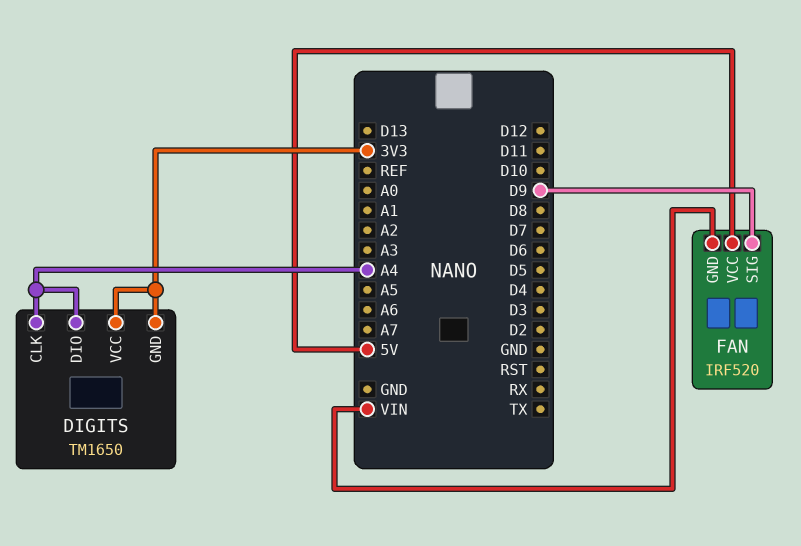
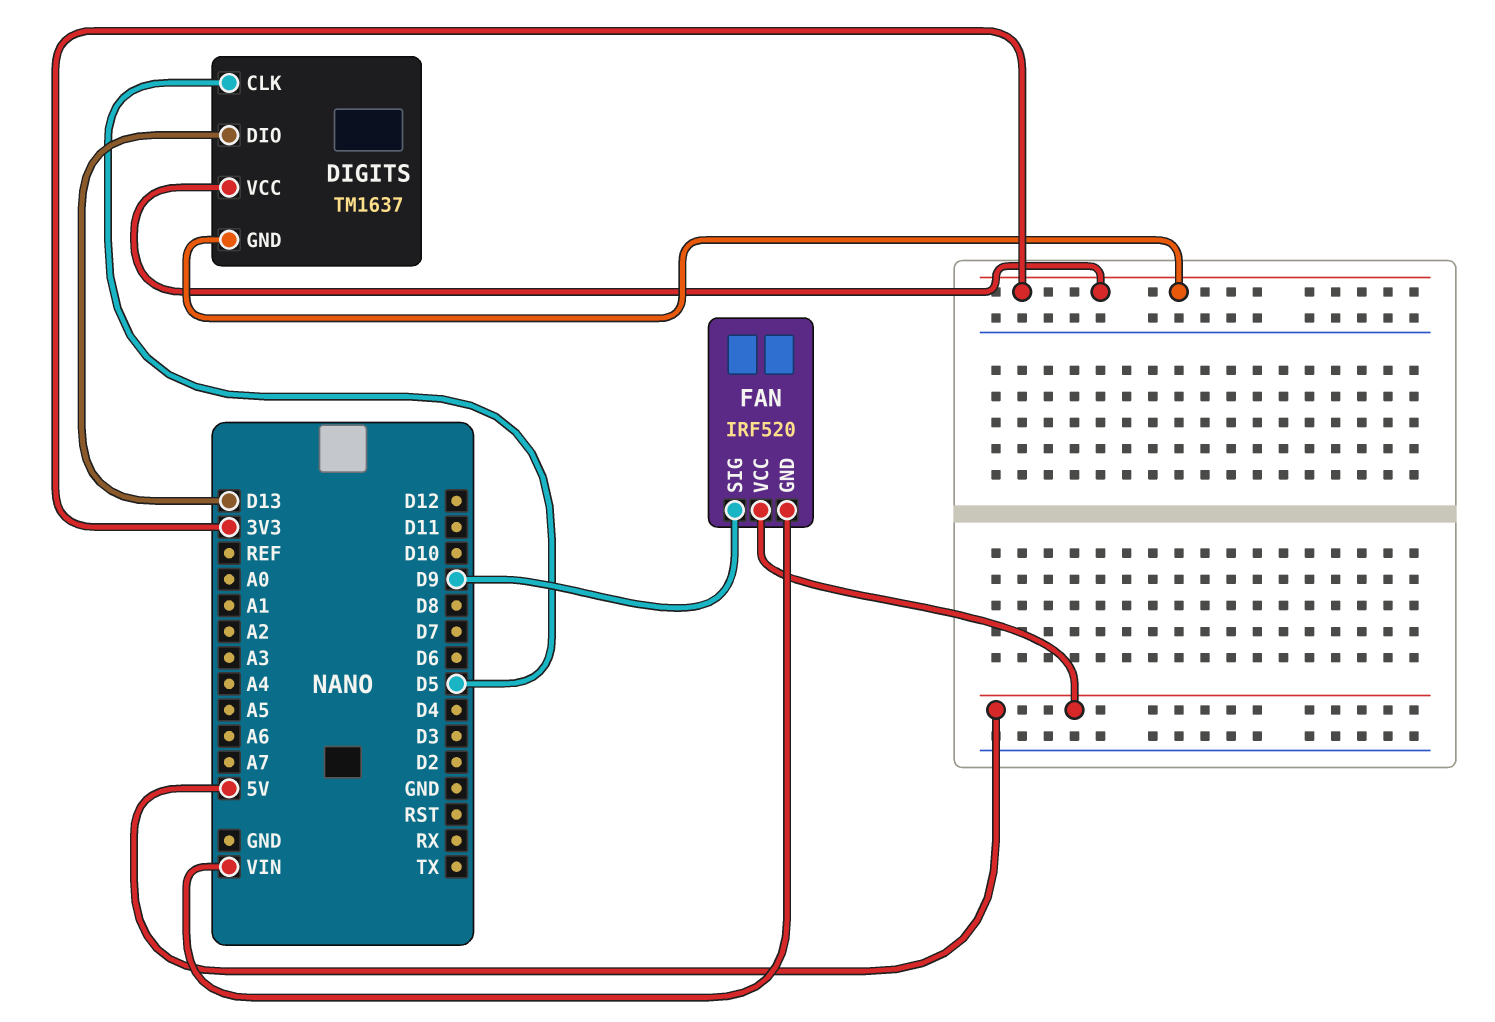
DIGITS: TM1650 -> TM1637
DIGITS pin CLK: A4 -> D5
DIGITS pin DIO: A4 -> D13

